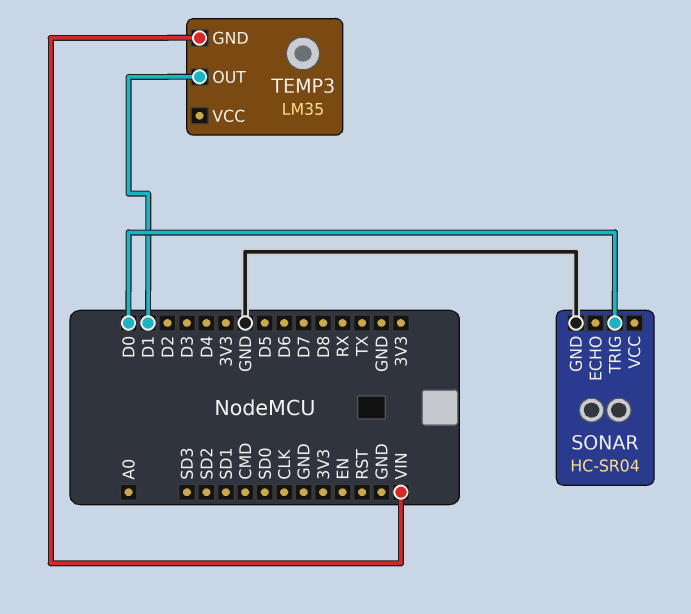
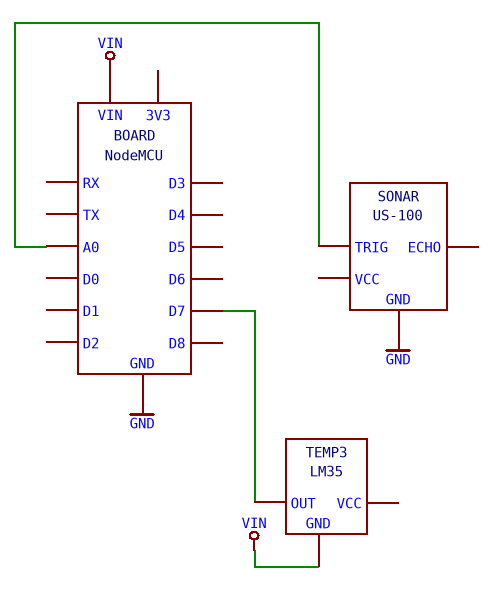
SONAR: HC-SR04 -> US-100
SONAR pin TRIG: D0 -> A0
TEMP3 pin OUT: D1 -> D7

